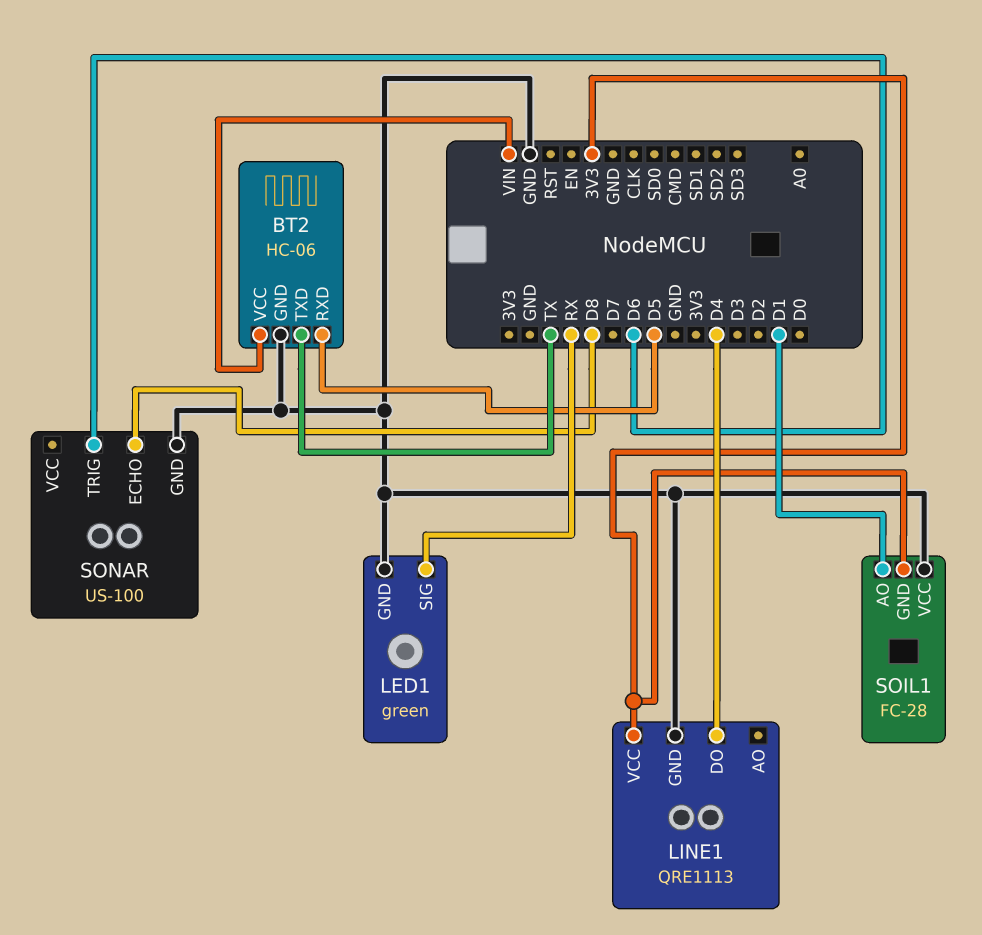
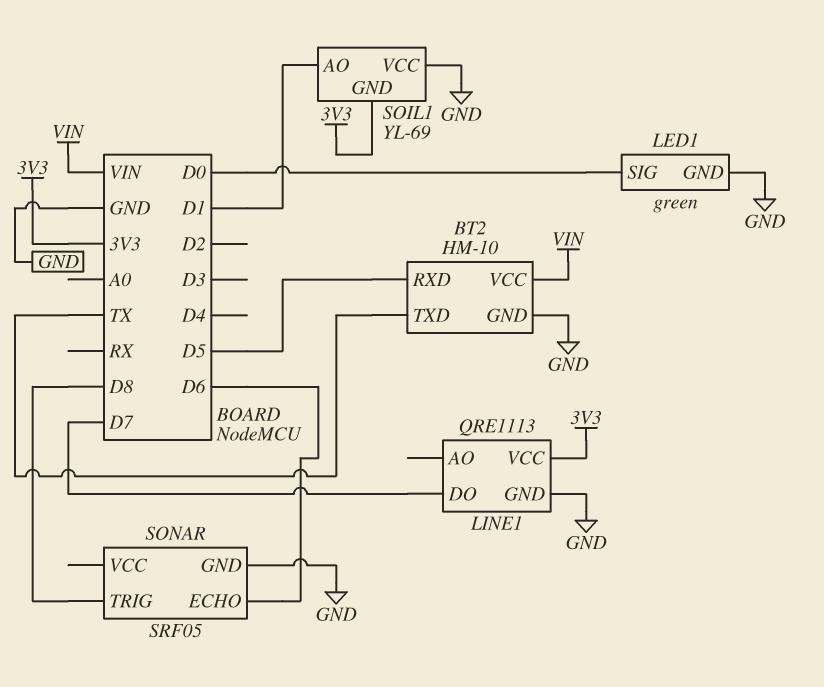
BT2: HC-06 -> HM-10
LED1 pin SIG: RX -> D0
LINE1 pin DO: D4 -> D7
SOIL1: FC-28 -> YL-69
SONAR: US-100 -> SRF05
SONAR pin ECHO: D8 -> D6
SONAR pin TRIG: D6 -> D8

